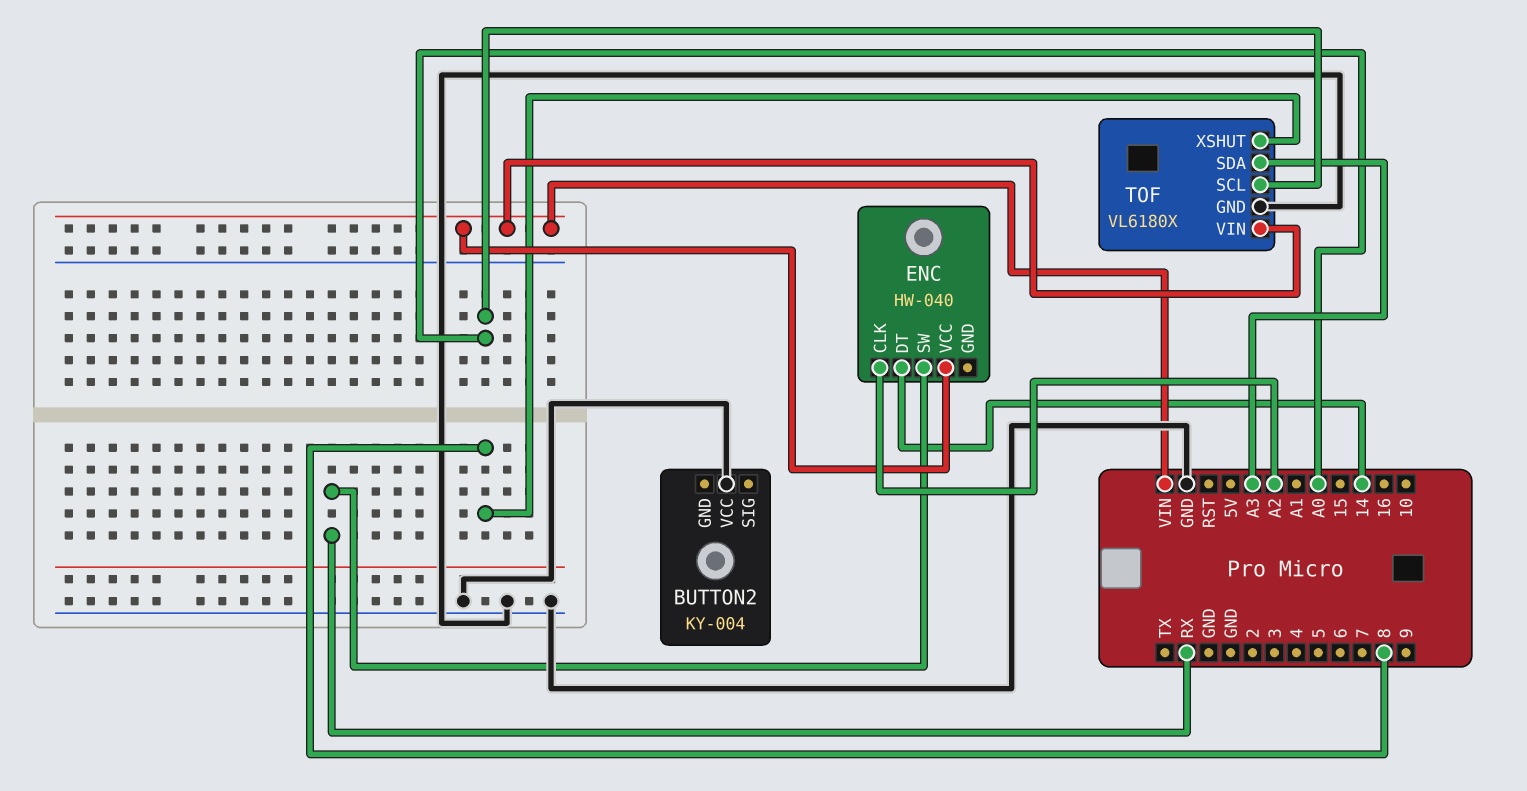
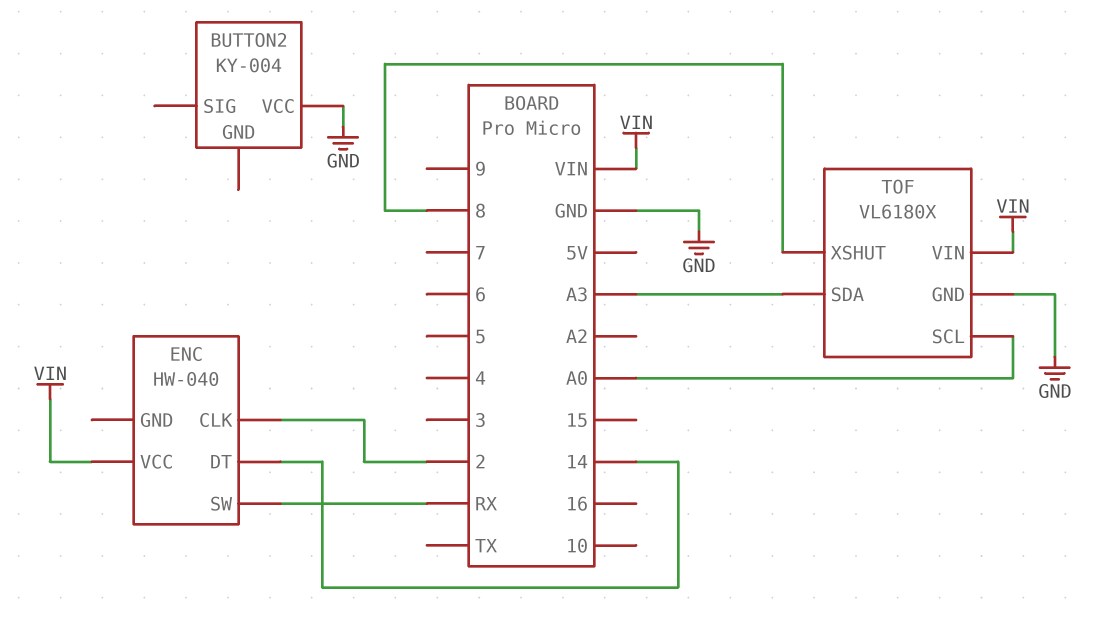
ENC pin CLK: A2 -> 2

